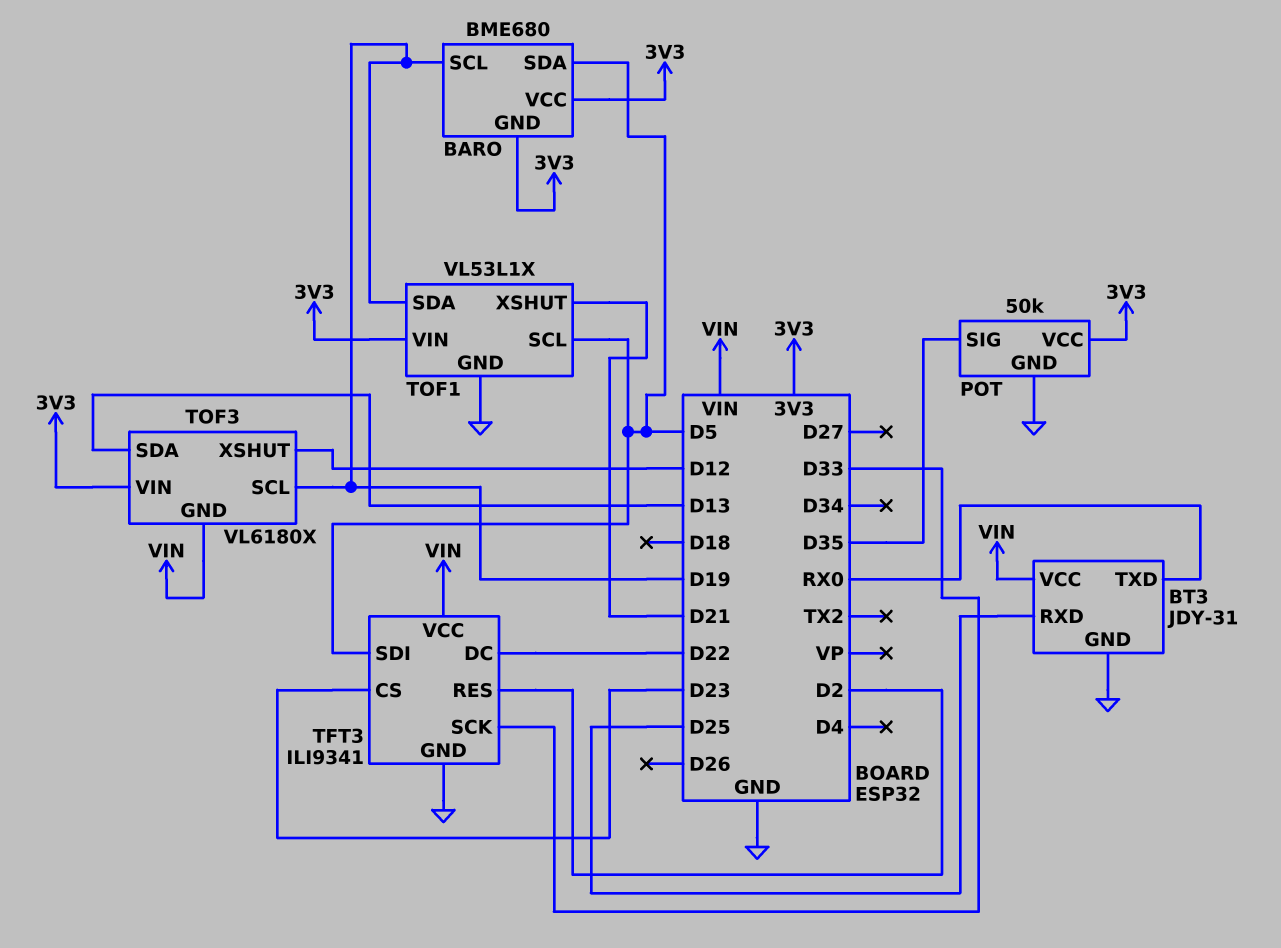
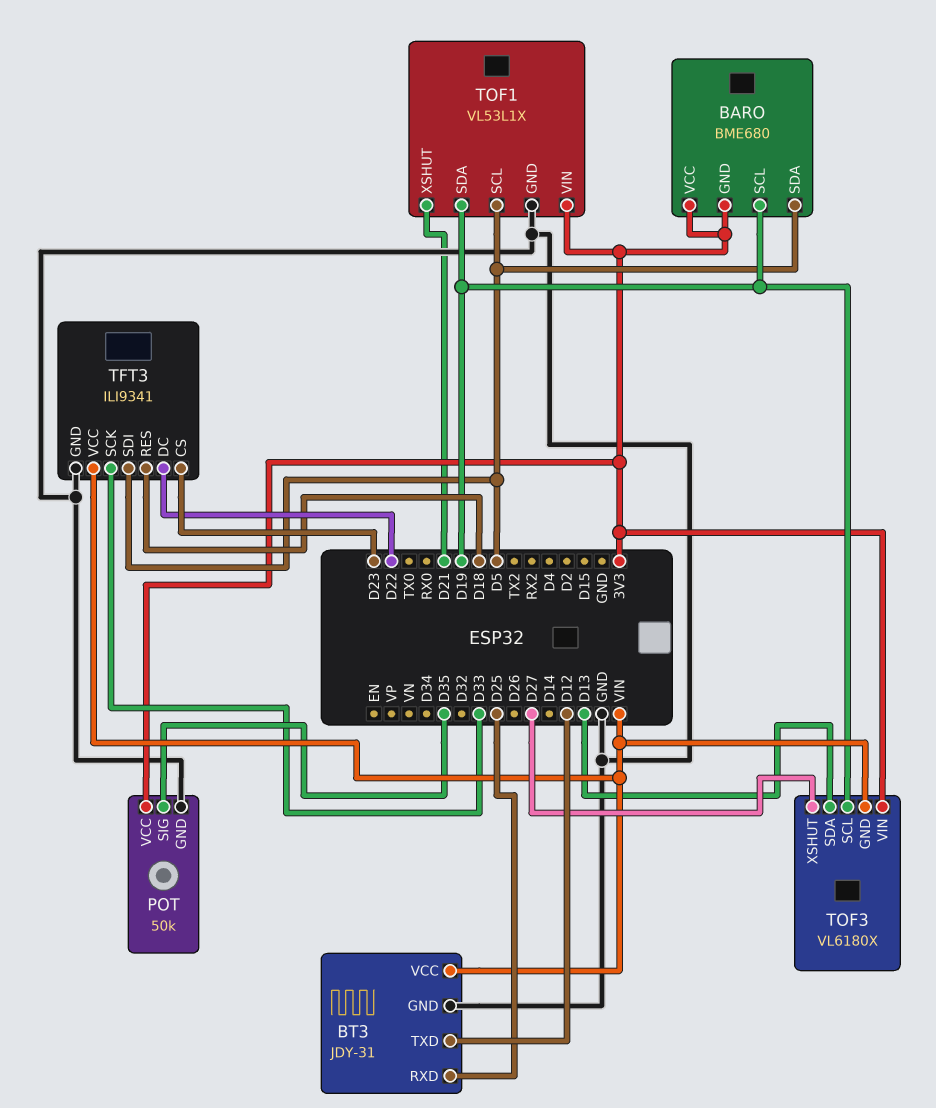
BT3 pin TXD: RX0 -> D12
TFT3 pin RES: D2 -> D18
TOF3 pin XSHUT: D12 -> D27

